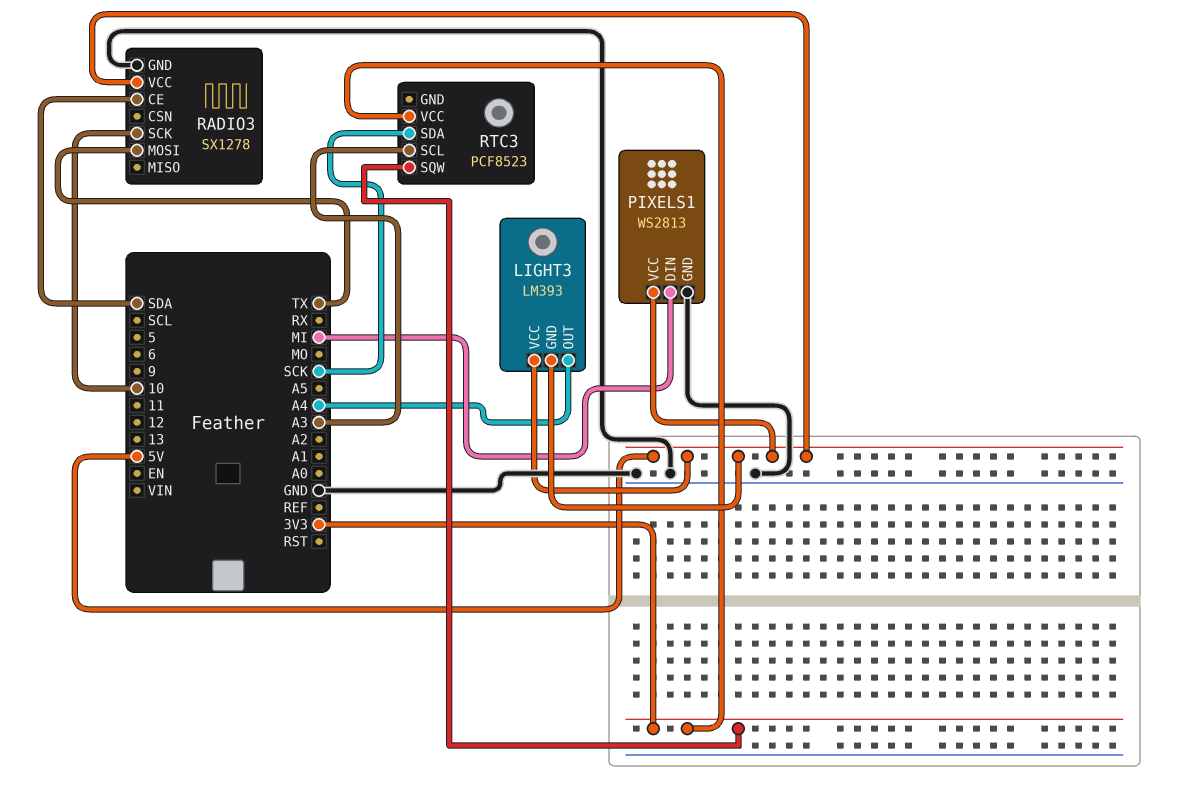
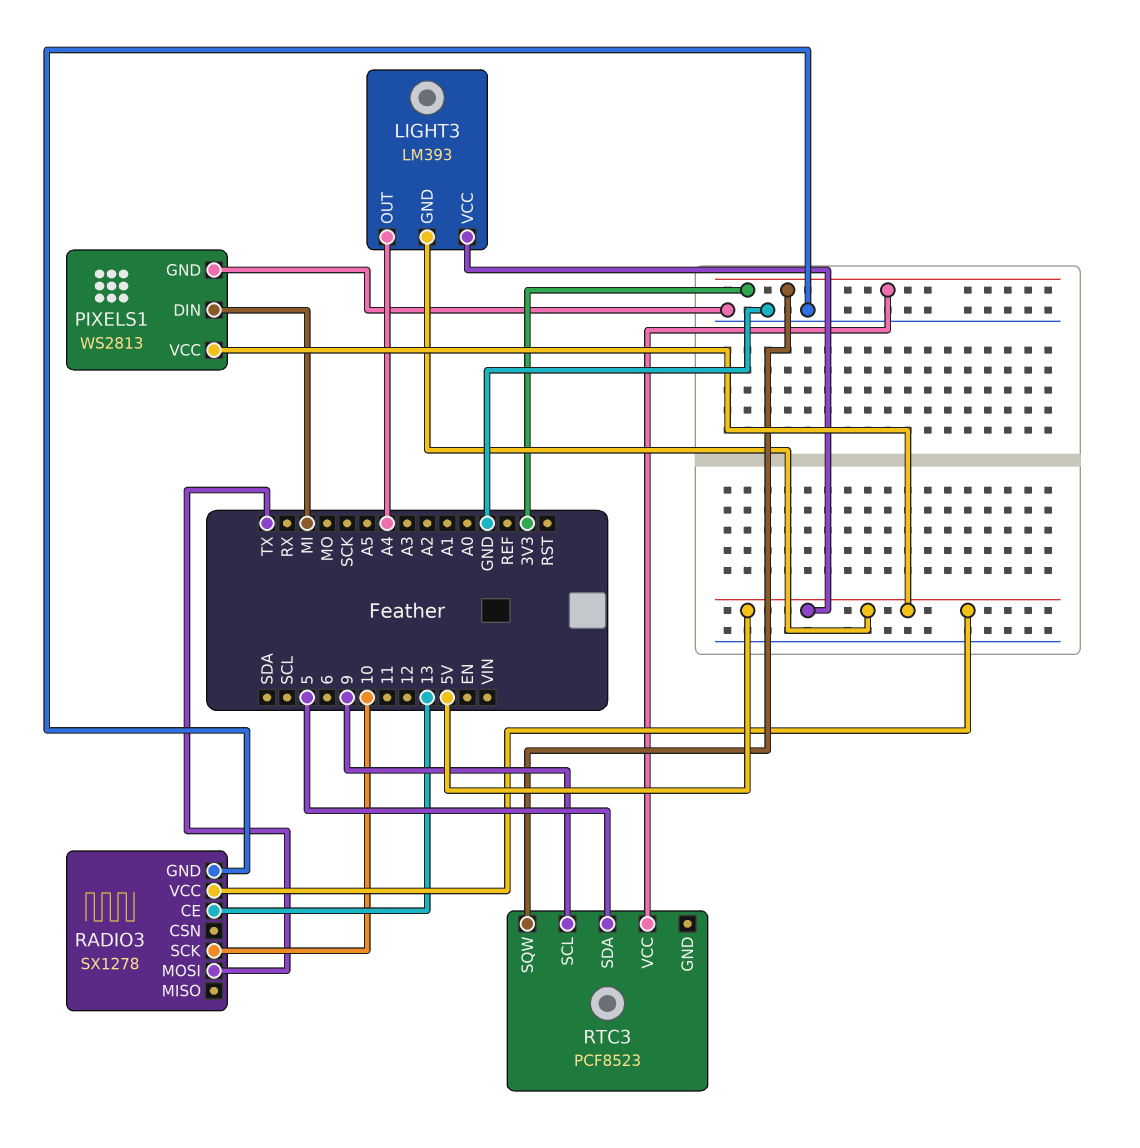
RADIO3 pin CE: SDA -> 13
RTC3 pin SCL: A3 -> 9
RTC3 pin SDA: SCK -> 5

